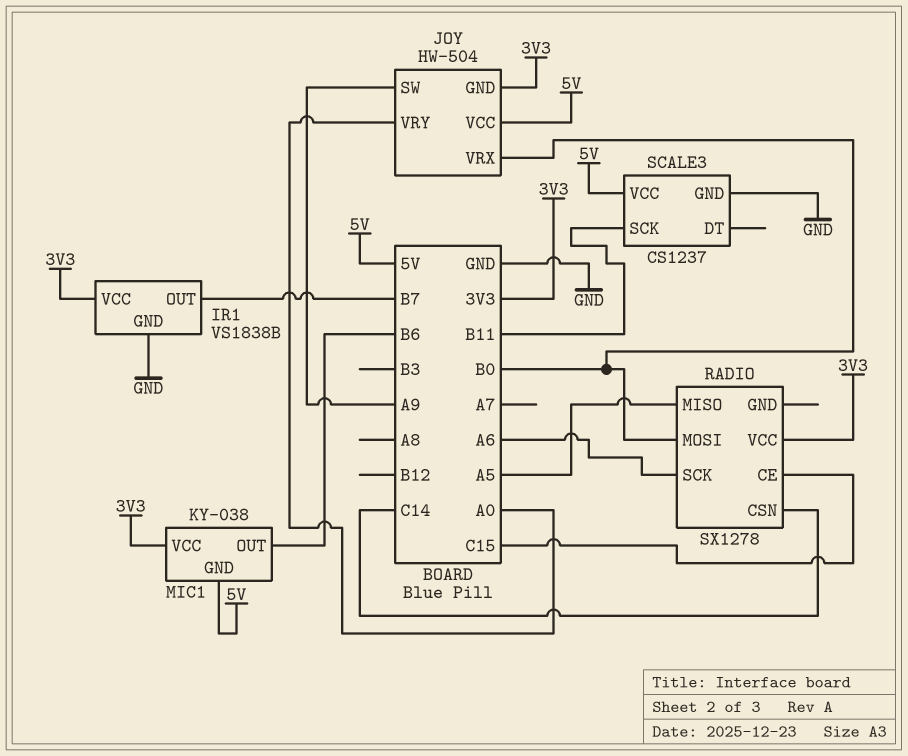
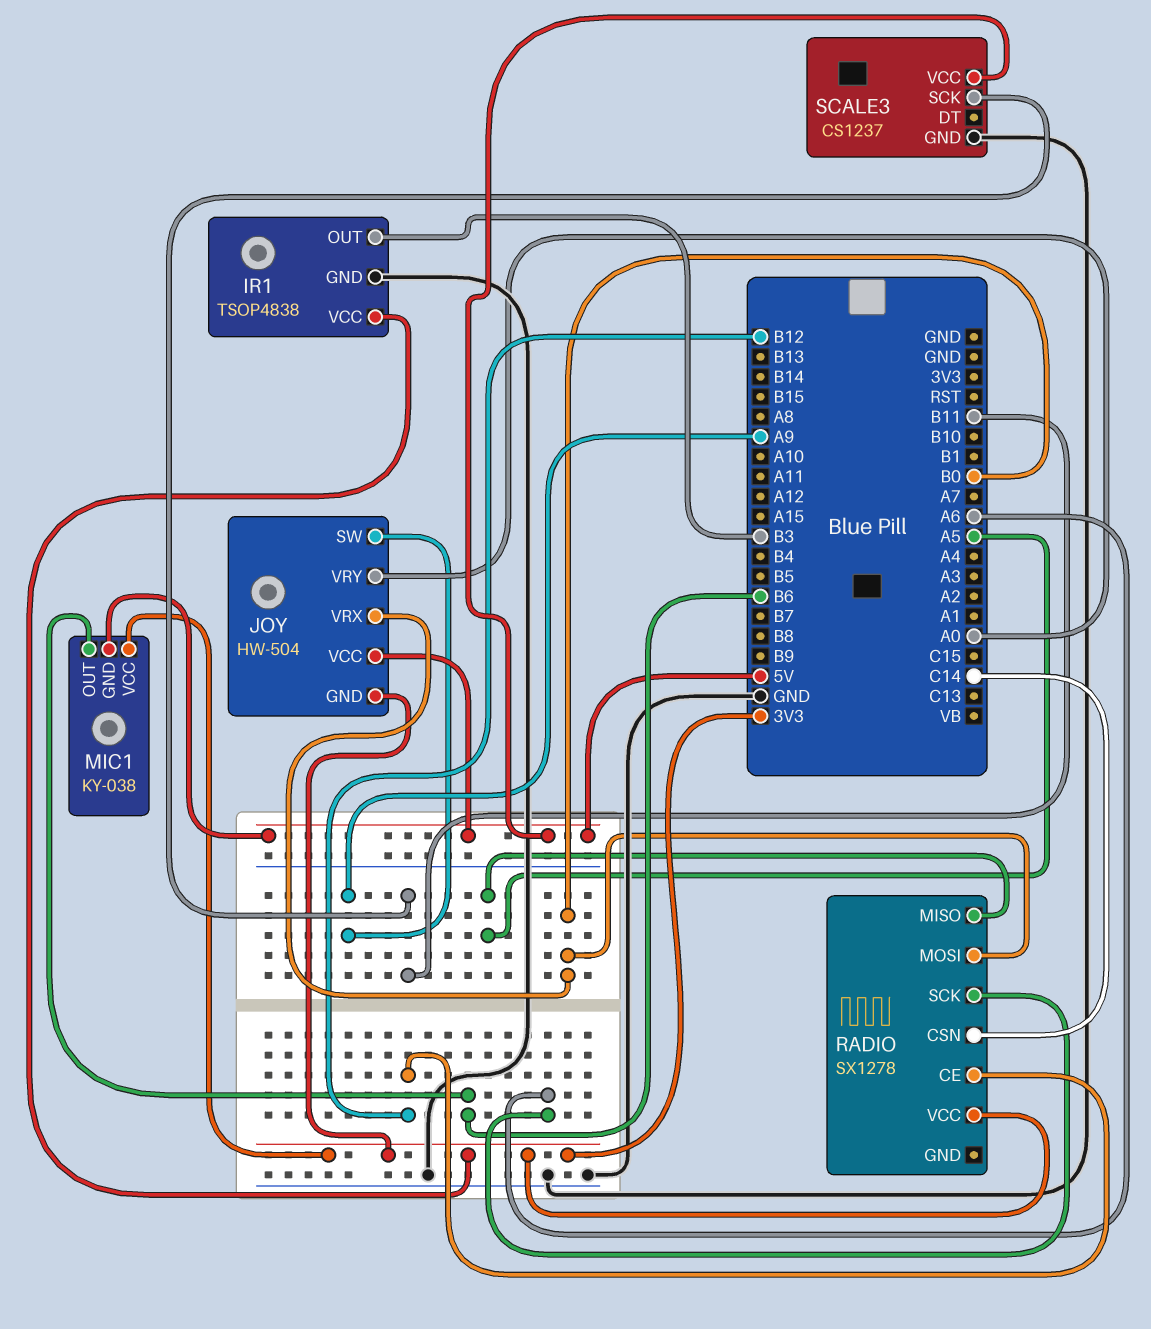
IR1: VS1838B -> TSOP4838
IR1 pin OUT: B7 -> B3
RADIO pin CE: C15 -> B12

